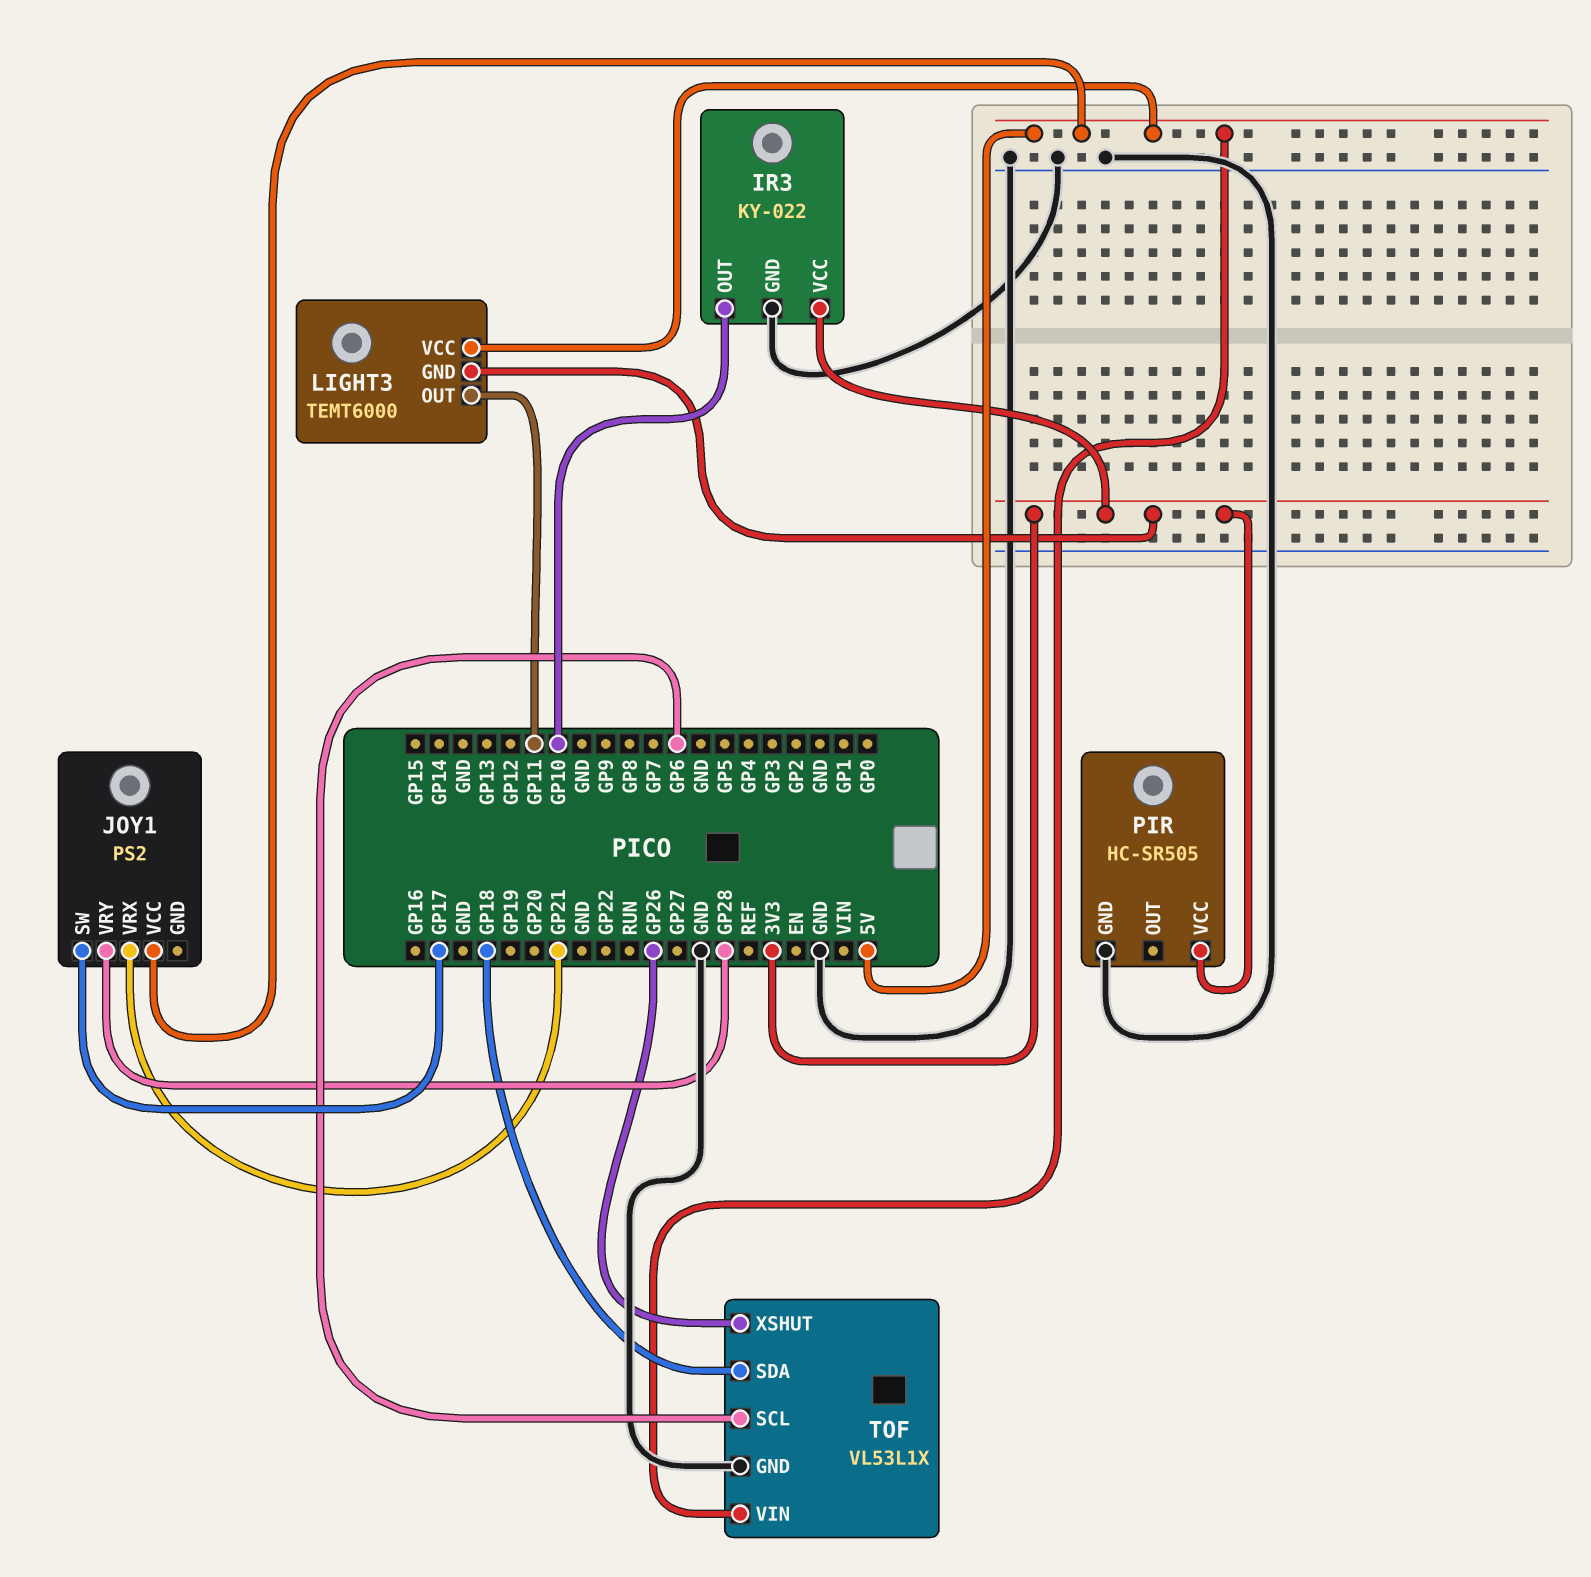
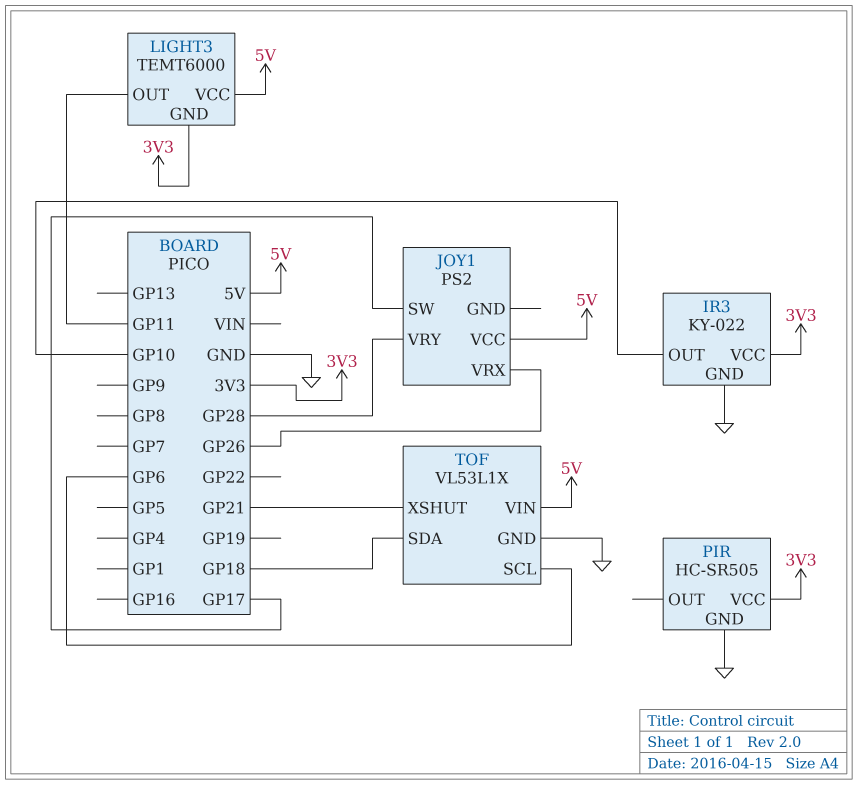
JOY1 pin VRX: GP21 -> GP26
TOF pin XSHUT: GP26 -> GP21

